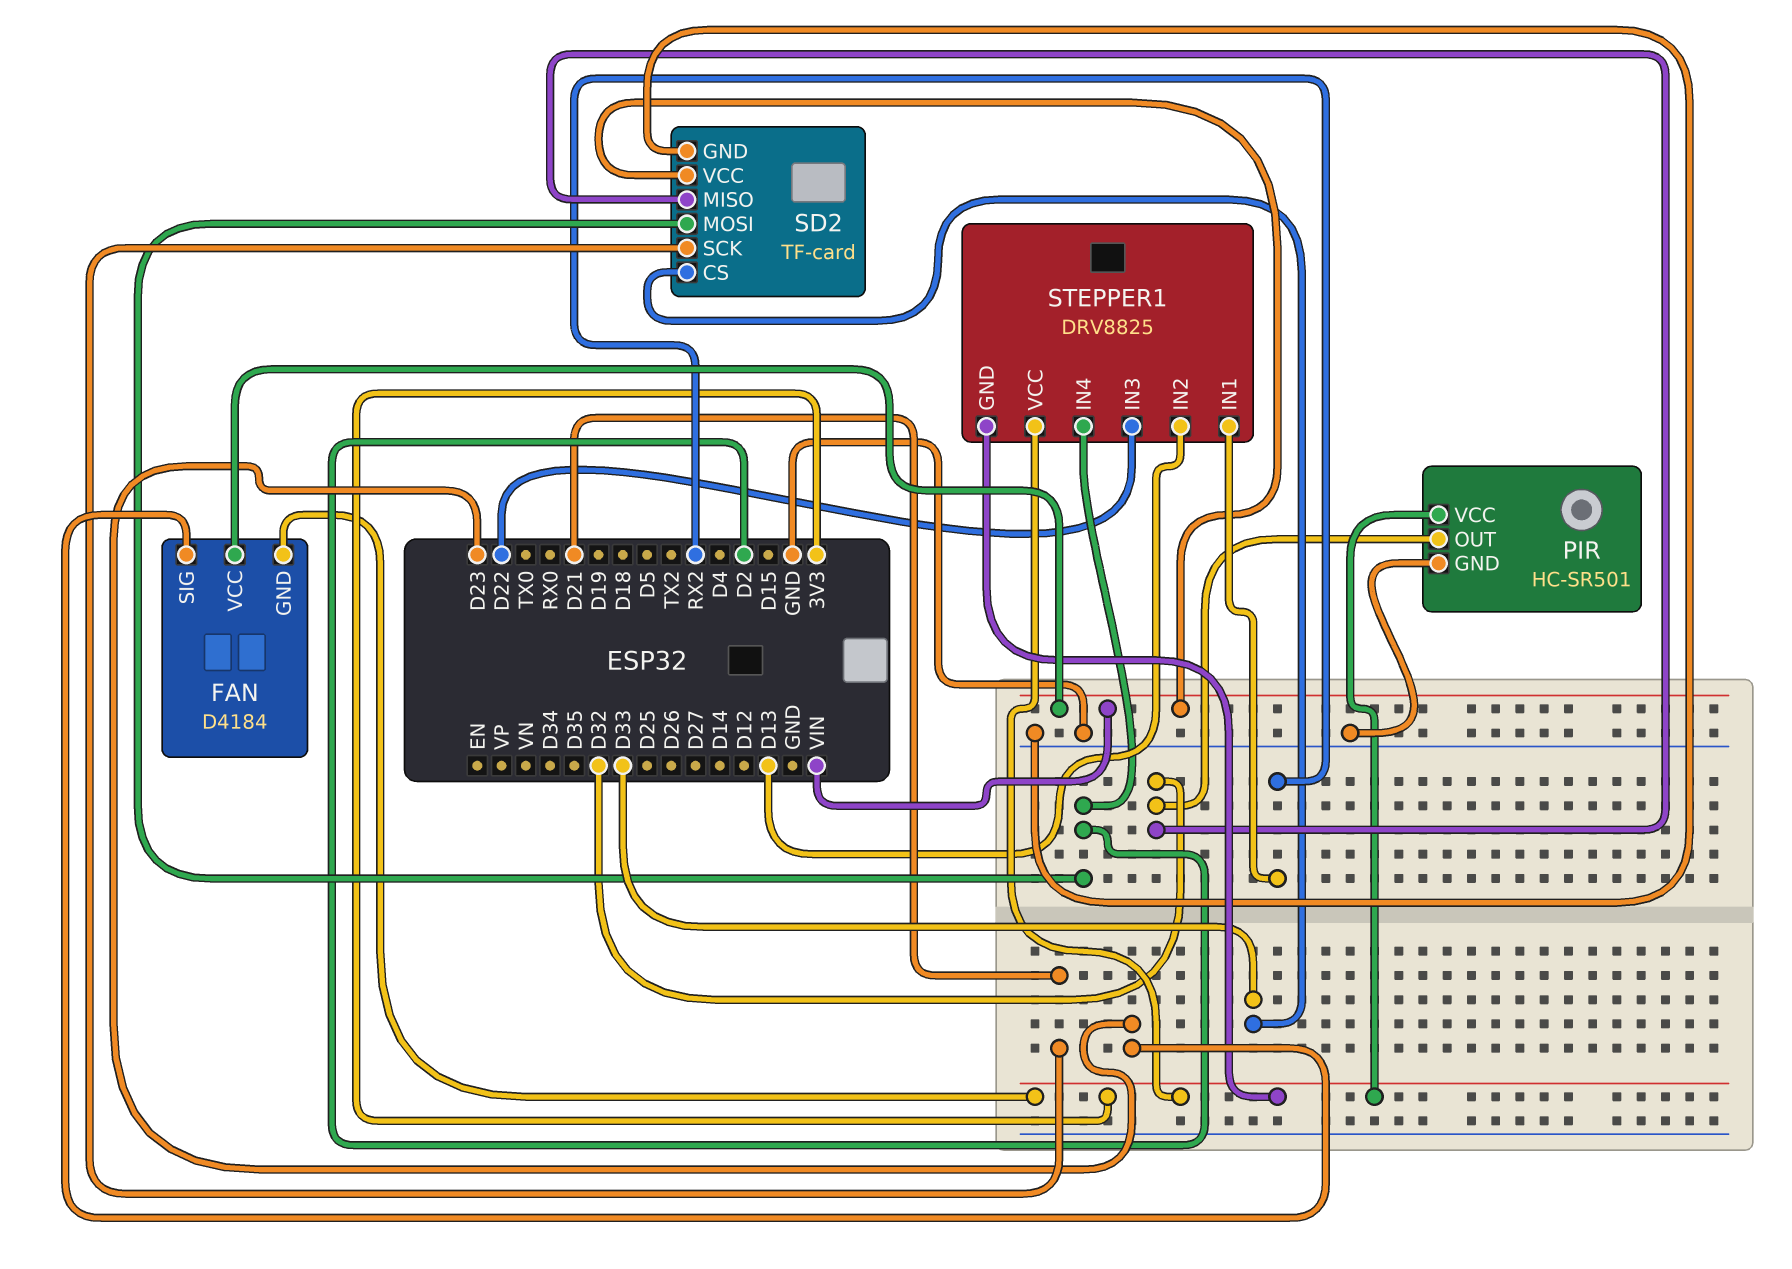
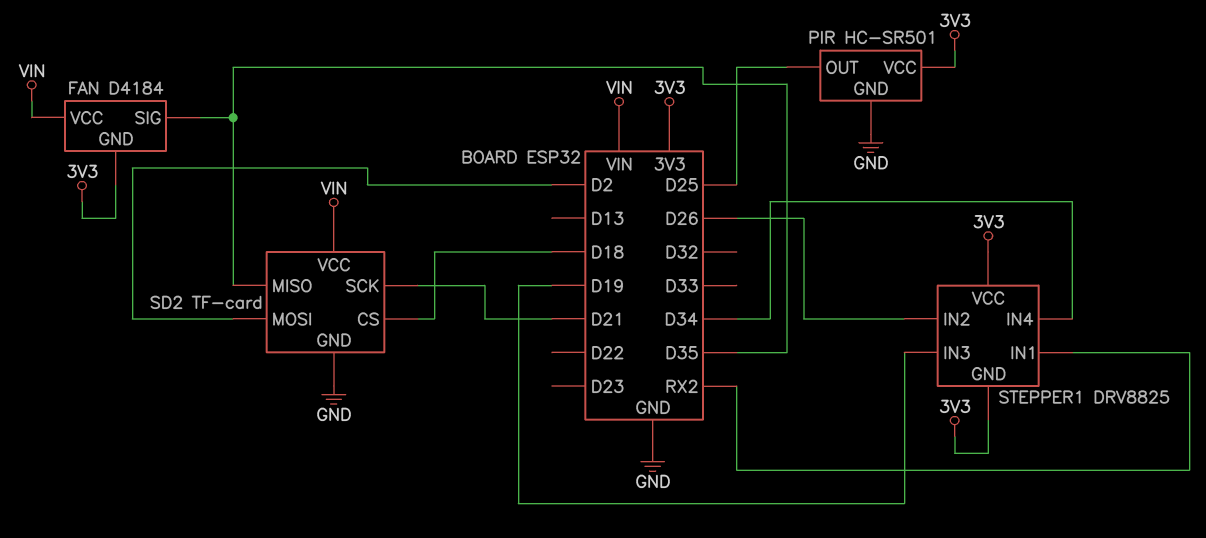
FAN pin SIG: D23 -> D35
PIR pin OUT: D32 -> D25
SD2 pin CS: D33 -> D18
SD2 pin MISO: D32 -> D35
STEPPER1 pin IN2: D13 -> D26
STEPPER1 pin IN3: D22 -> D19
STEPPER1 pin IN4: D2 -> D34

